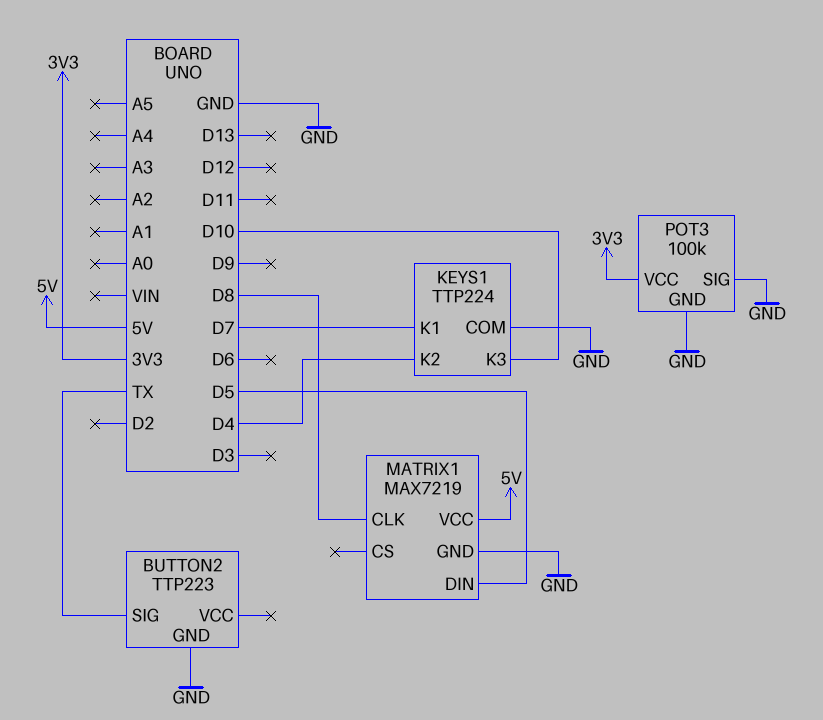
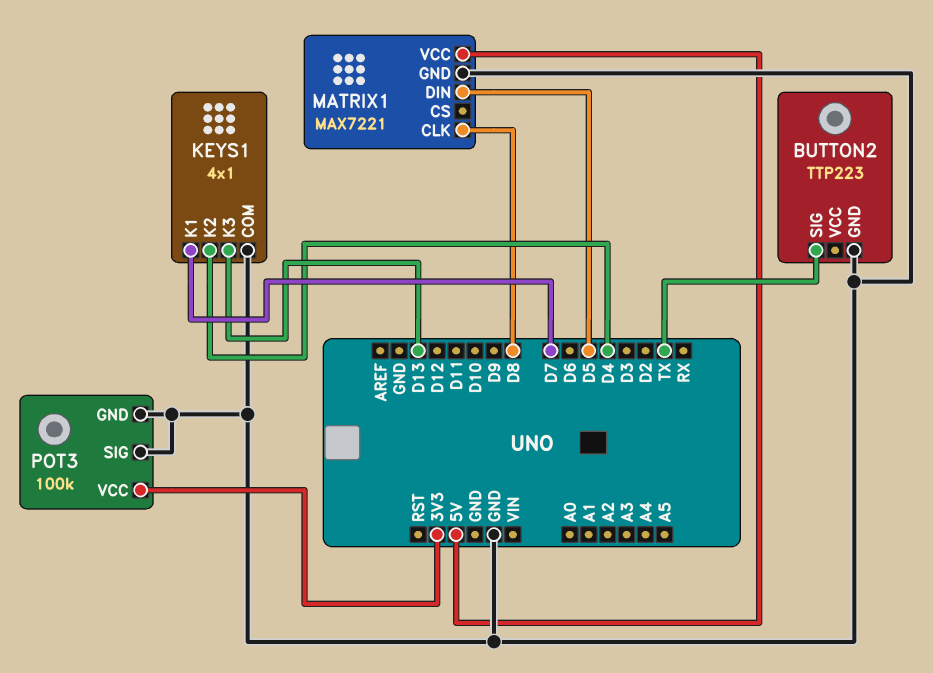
KEYS1: TTP224 -> 4x1
KEYS1 pin K3: D10 -> D13
MATRIX1: MAX7219 -> MAX7221

